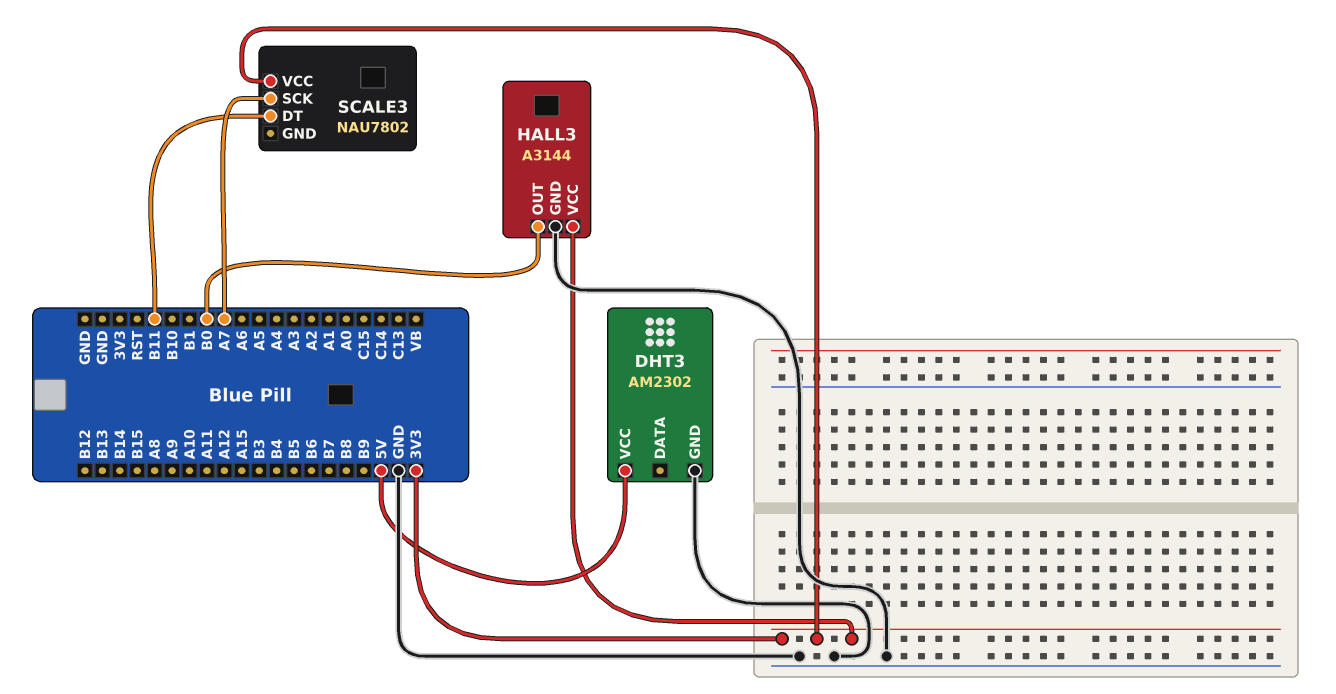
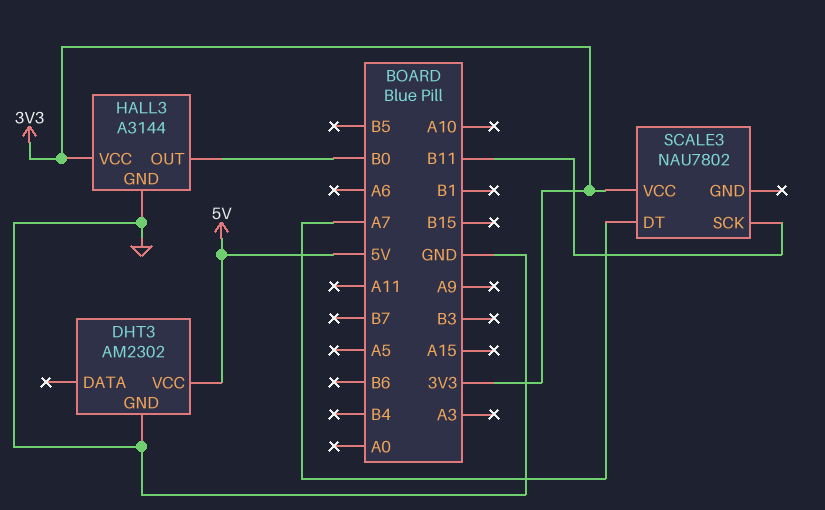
SCALE3 pin DT: B11 -> A7
SCALE3 pin SCK: A7 -> B11

